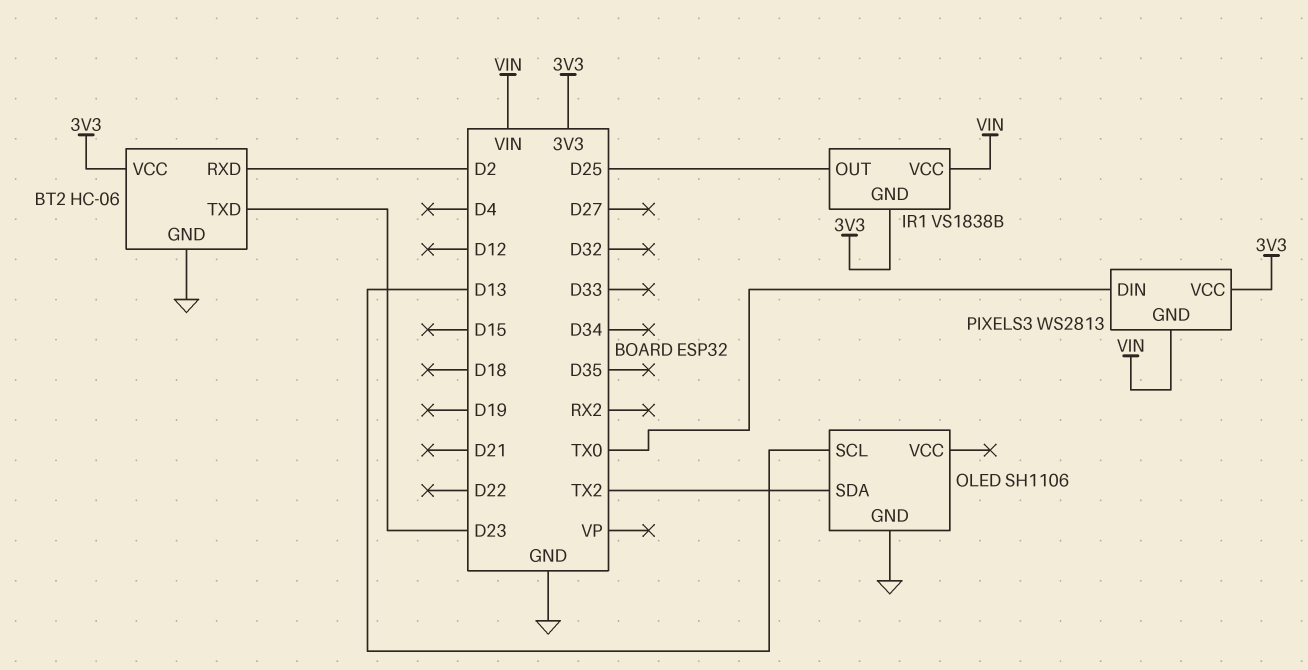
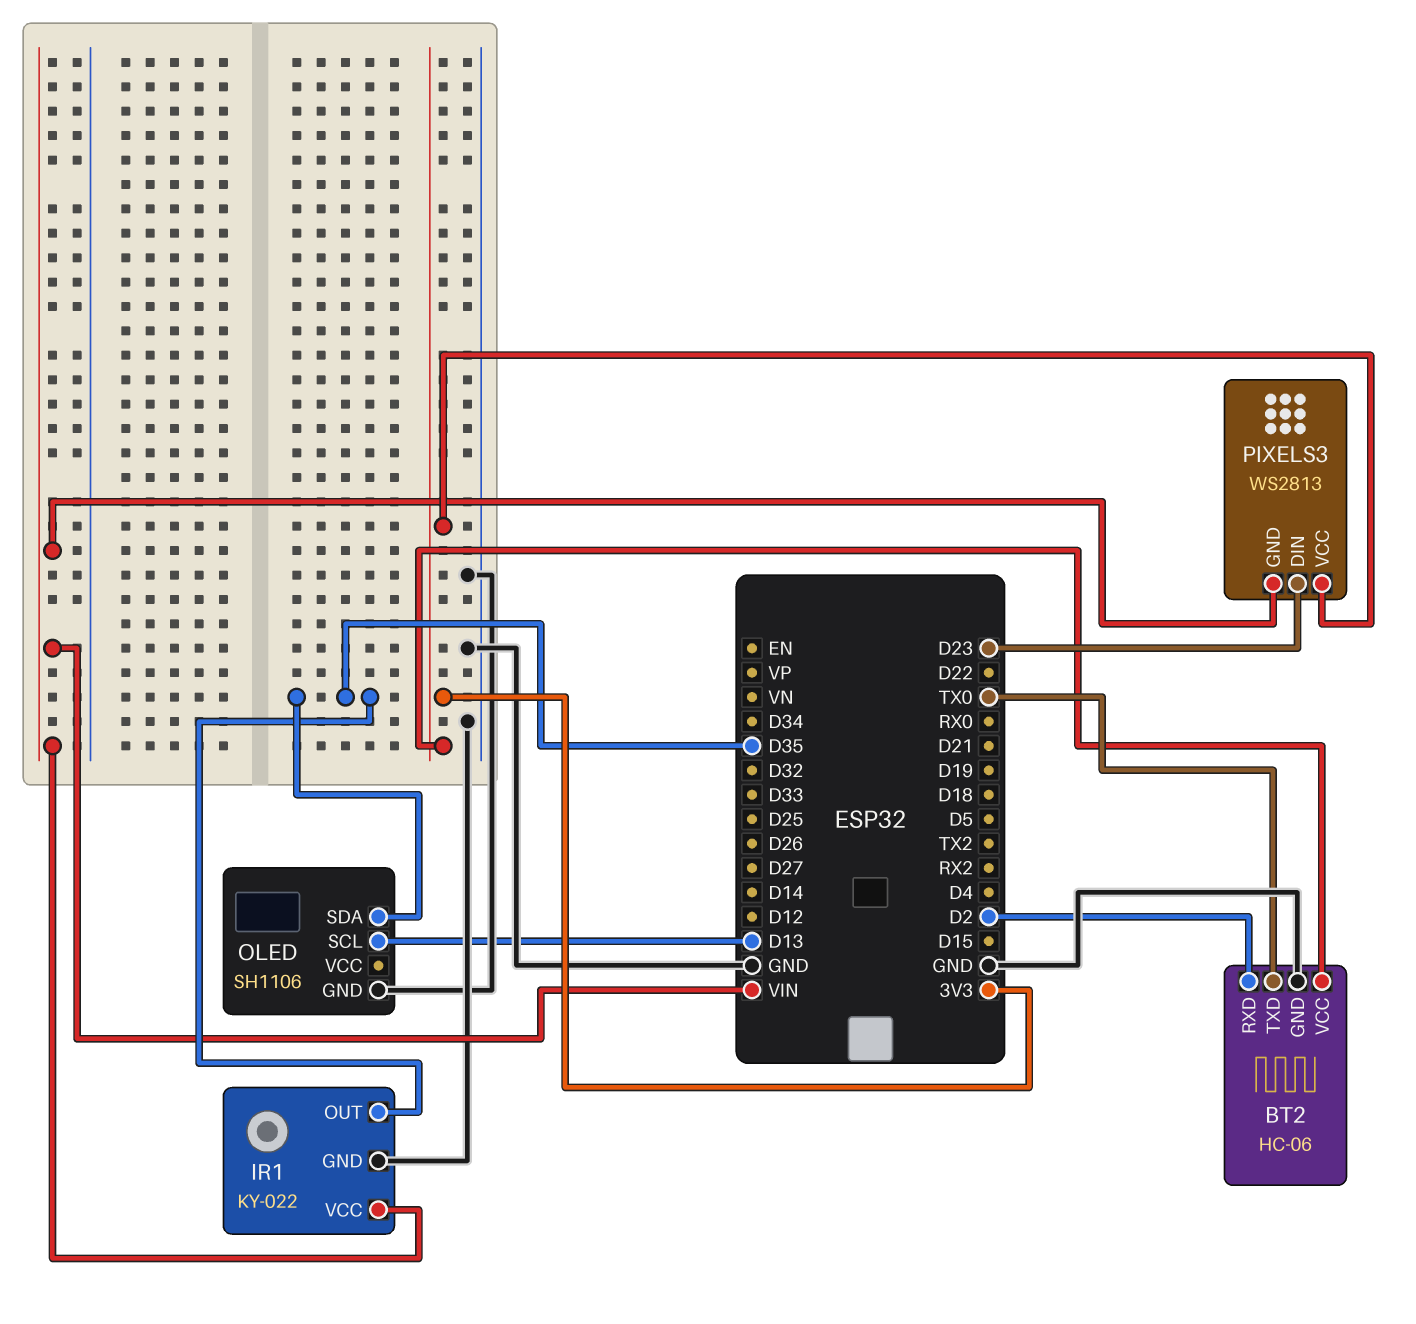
BT2 pin TXD: D23 -> TX0
IR1: VS1838B -> KY-022
IR1 pin GND: 3V3 -> GND
IR1 pin OUT: D25 -> D35
OLED pin SDA: TX2 -> D35
PIXELS3 pin DIN: TX0 -> D23

